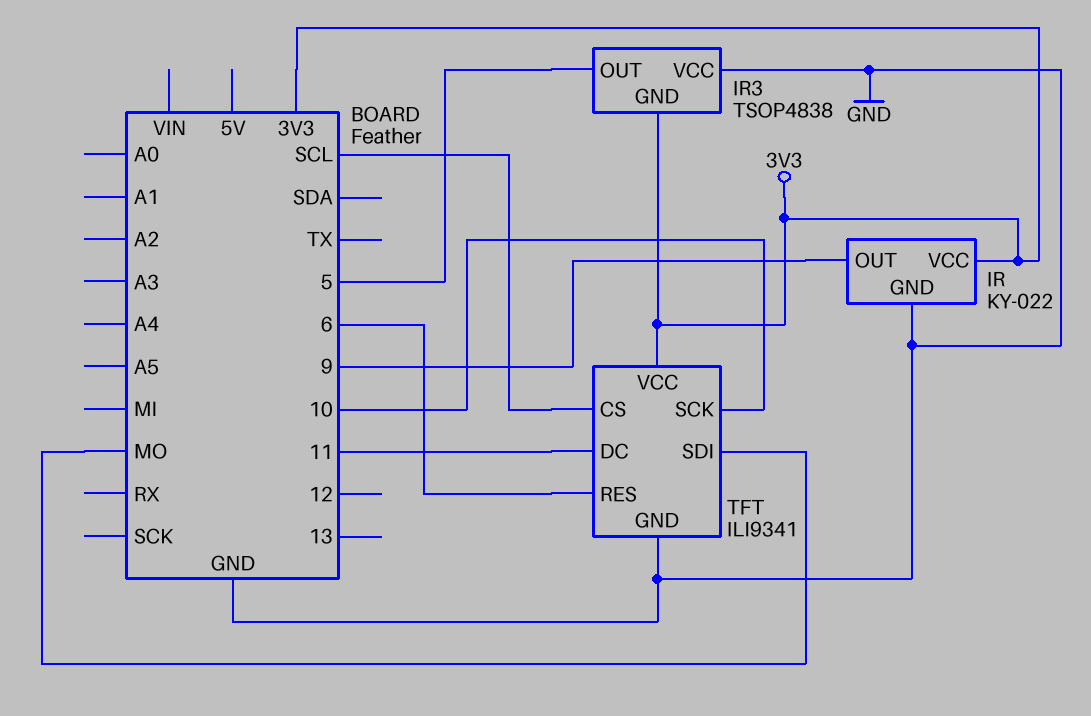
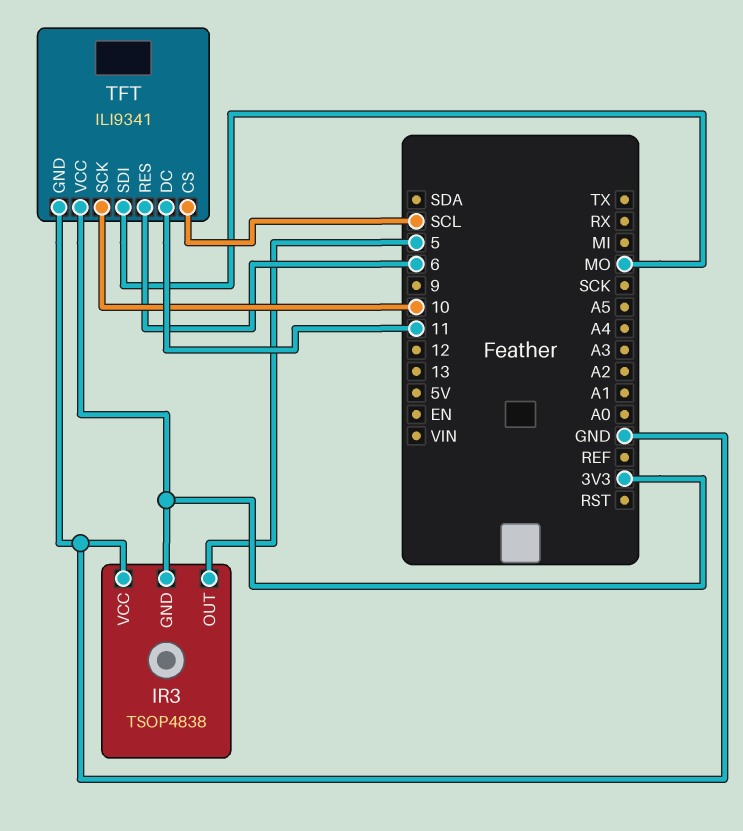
IR: KY-022 -> none
IR pin GND: GND -> none
IR pin OUT: 9 -> none
IR pin VCC: 3V3 -> none

